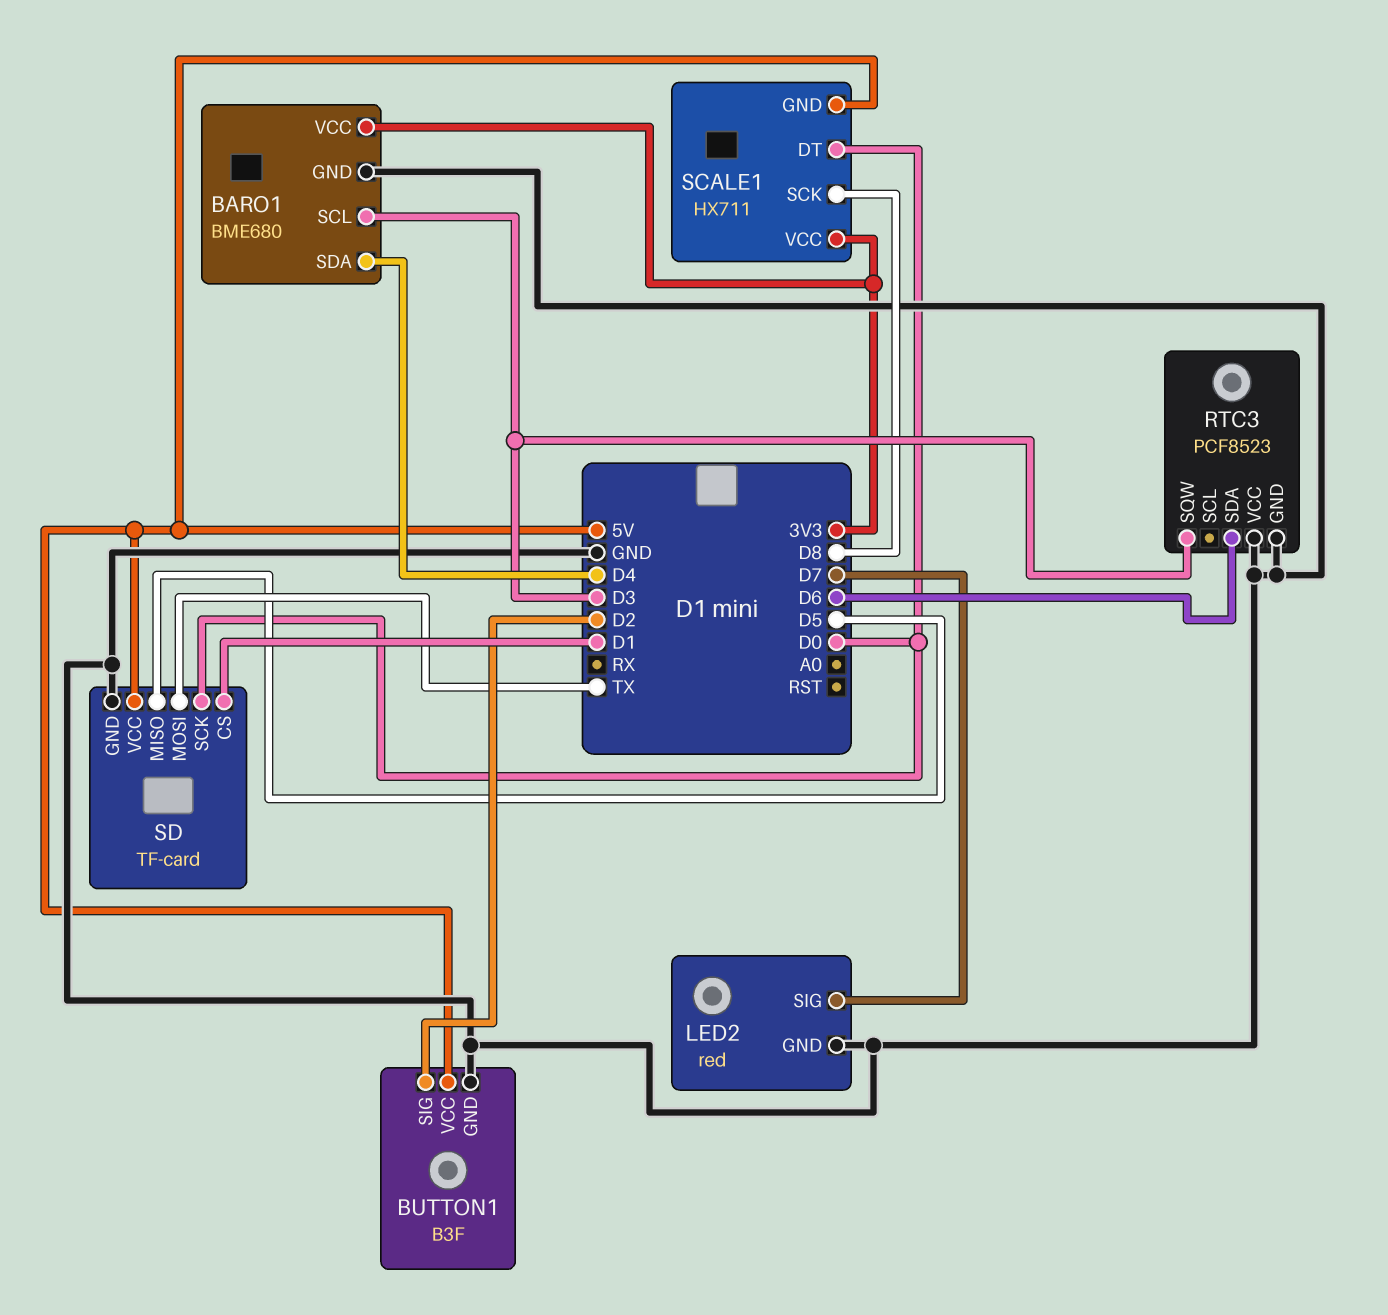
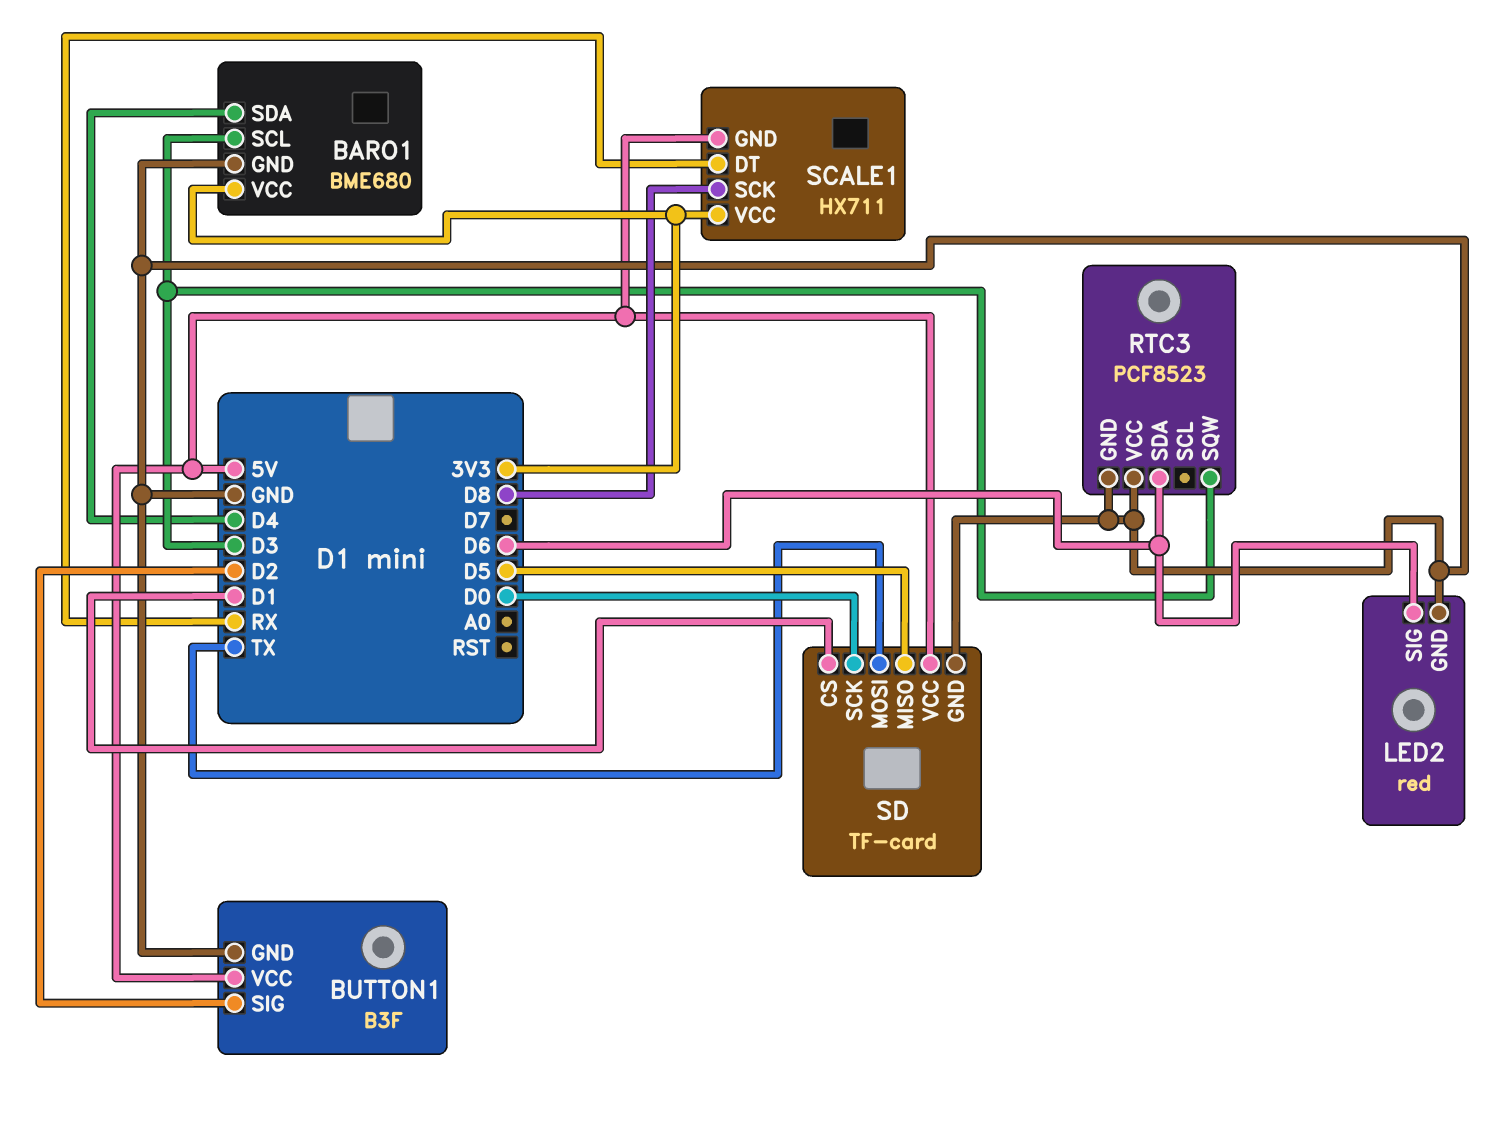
LED2 pin SIG: D7 -> D6
SCALE1 pin DT: D0 -> RX

